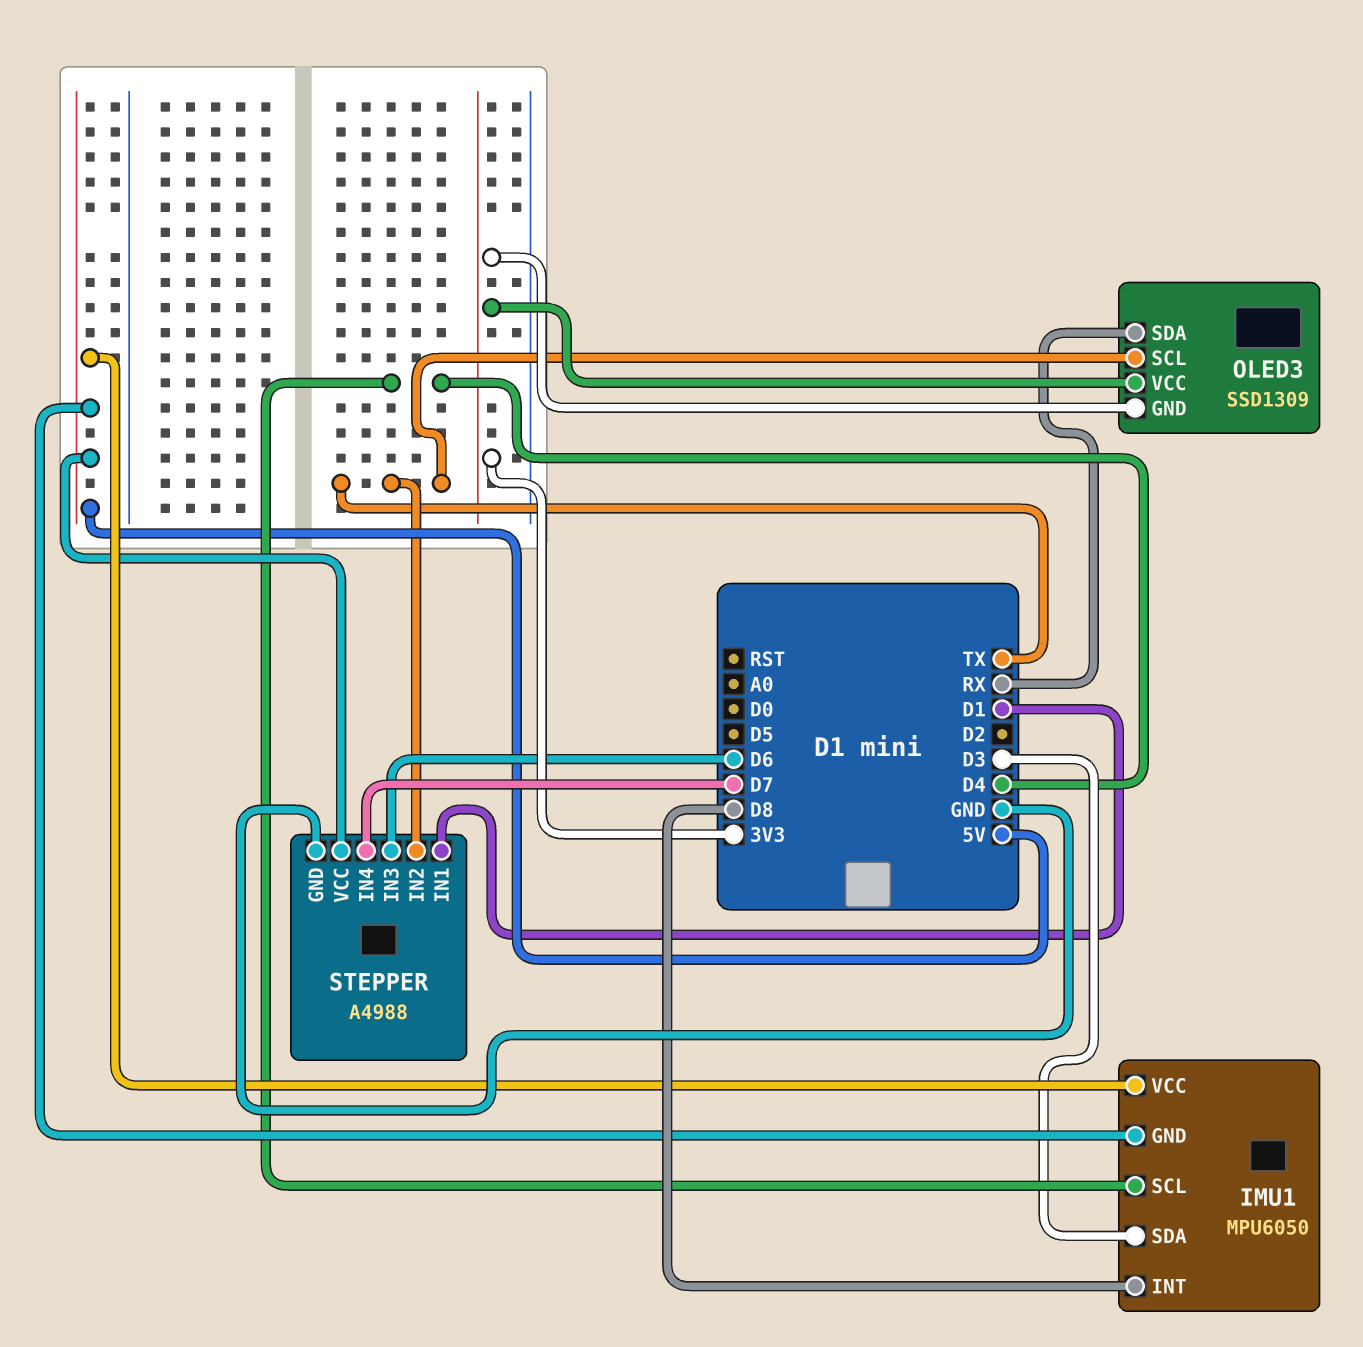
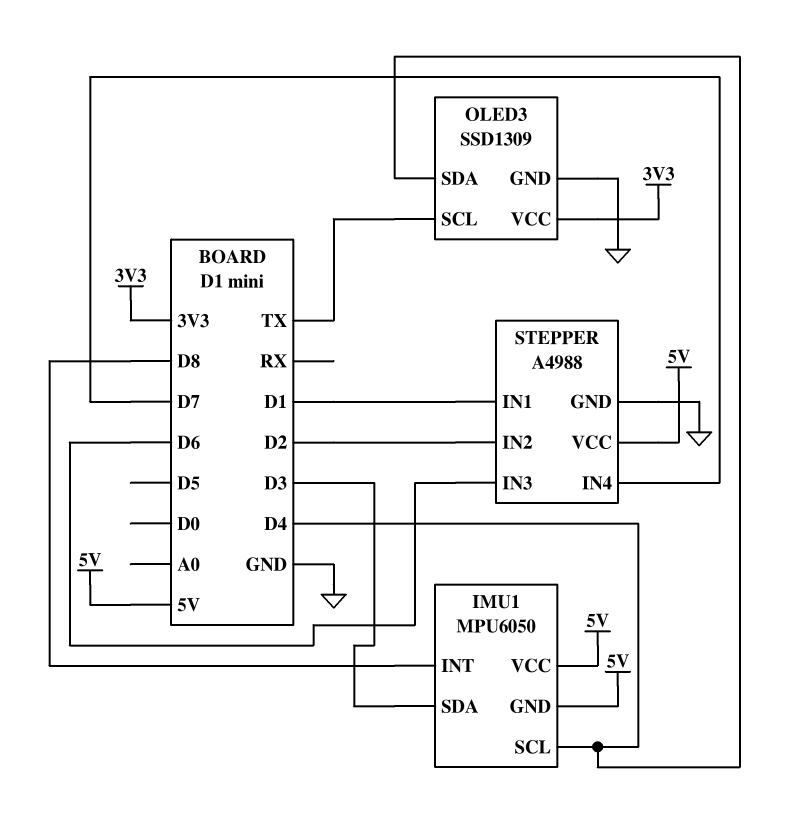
OLED3 pin GND: 3V3 -> GND
OLED3 pin SDA: RX -> D4
STEPPER pin IN2: TX -> D2

